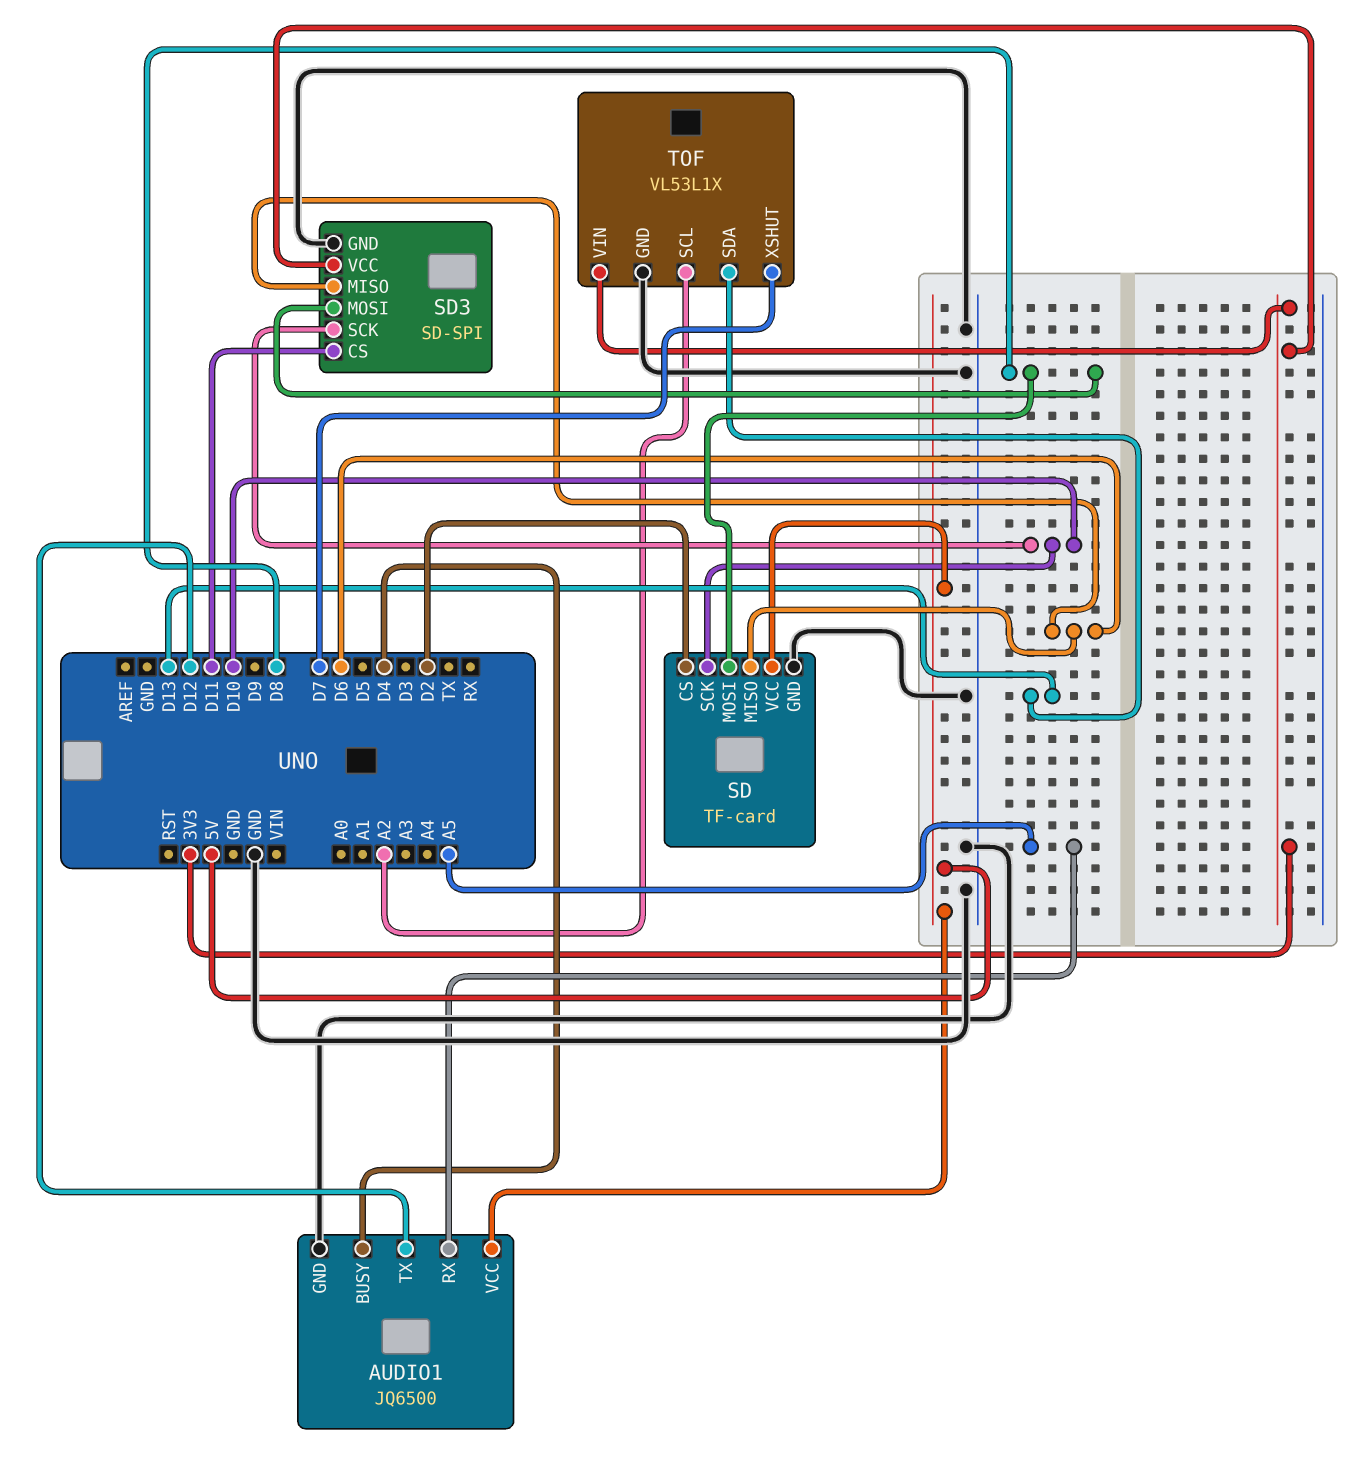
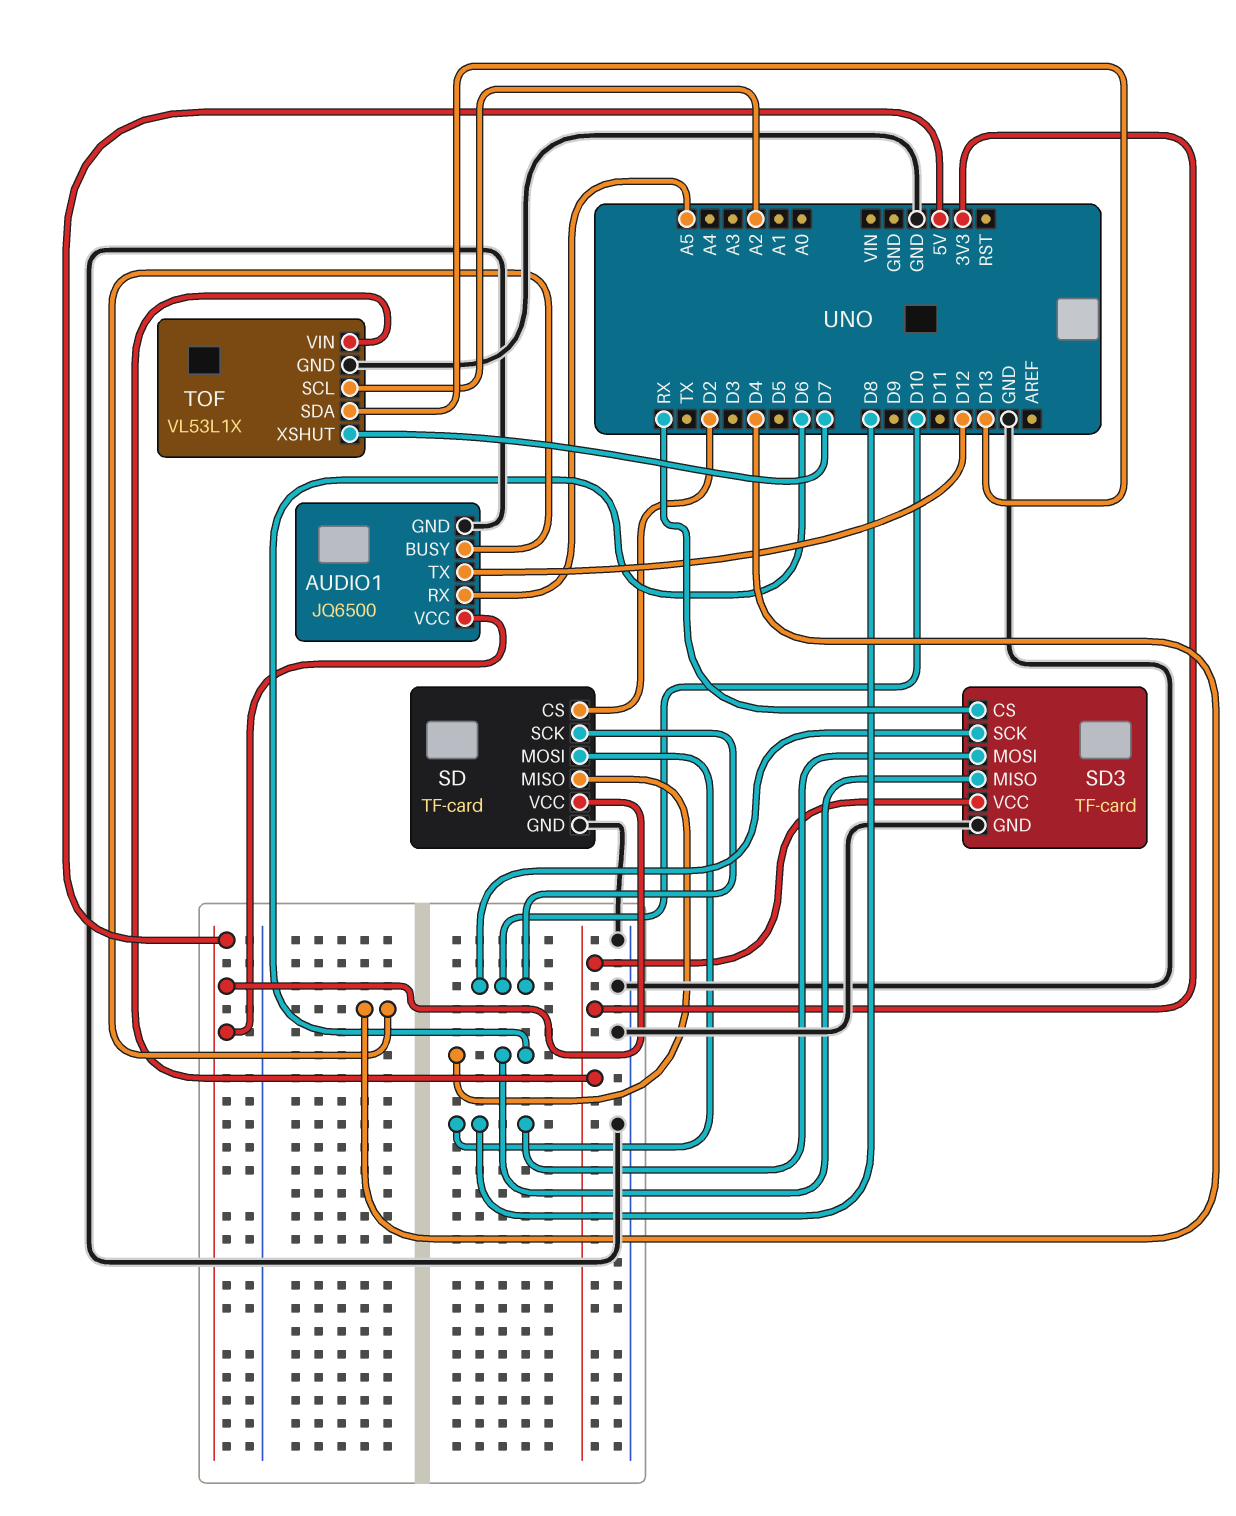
SD3: SD-SPI -> TF-card
SD3 pin CS: D11 -> RX

